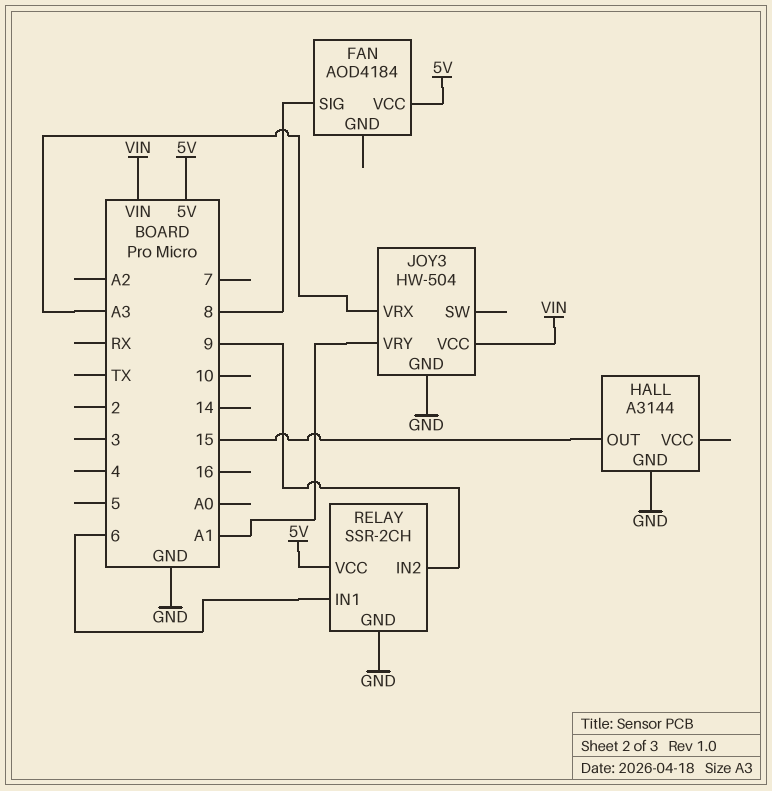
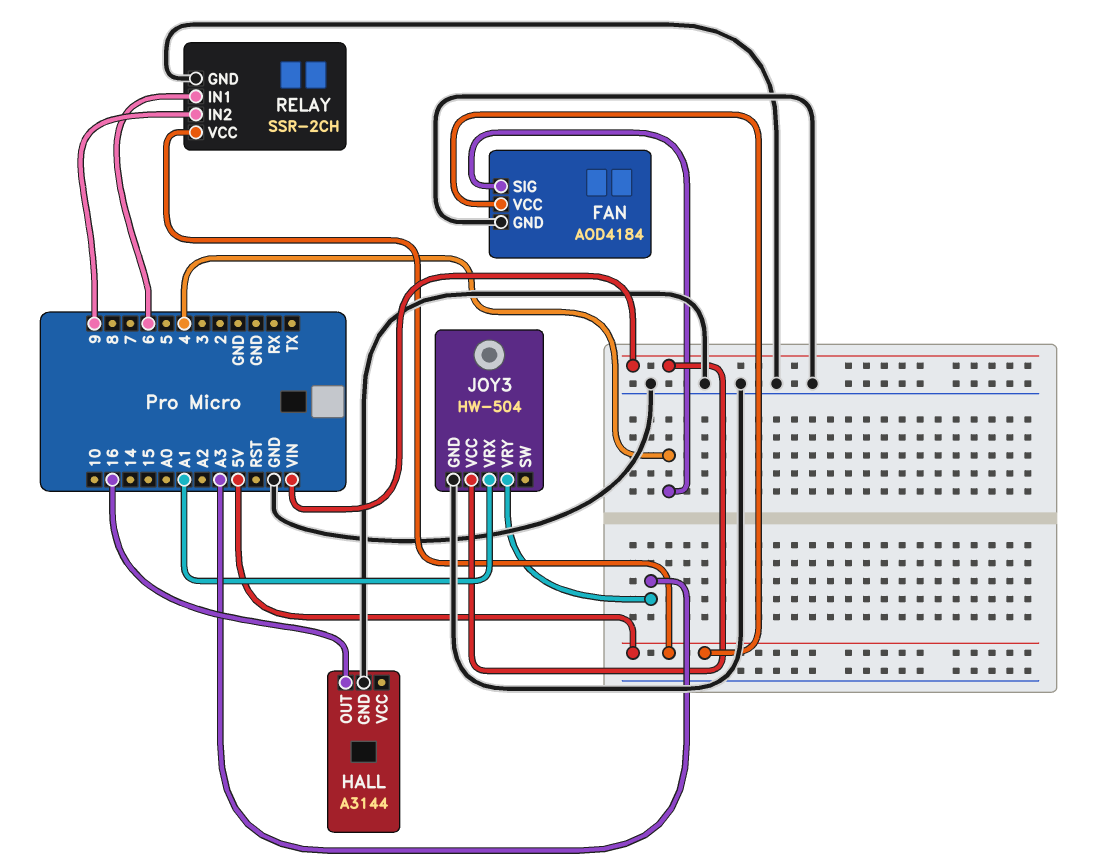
FAN pin GND: none -> GND
FAN pin SIG: 8 -> 4
HALL pin OUT: 15 -> 16
JOY3 pin VRX: A3 -> A1
JOY3 pin VRY: A1 -> A3

